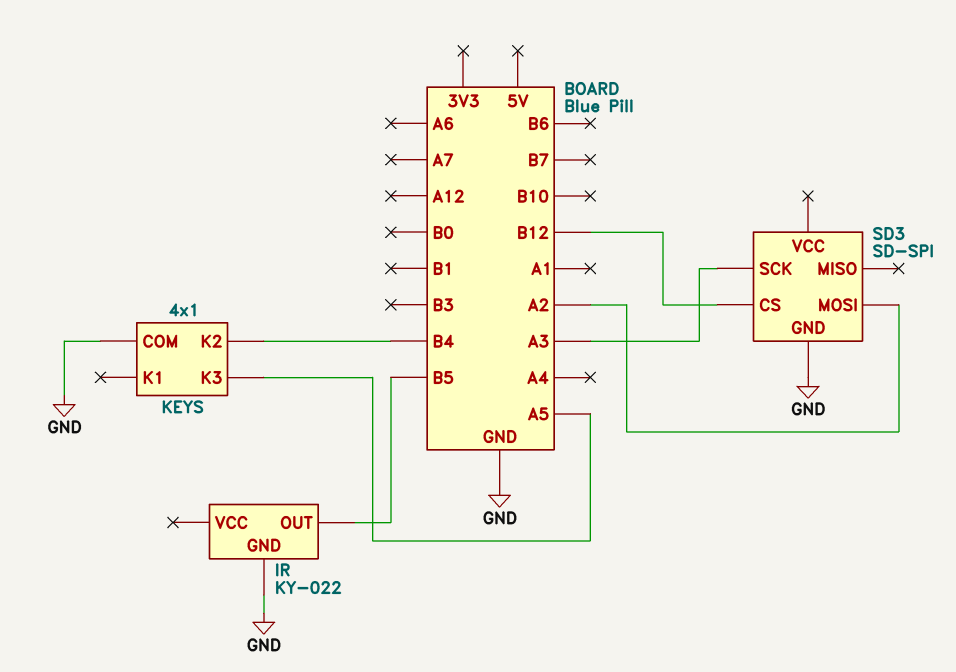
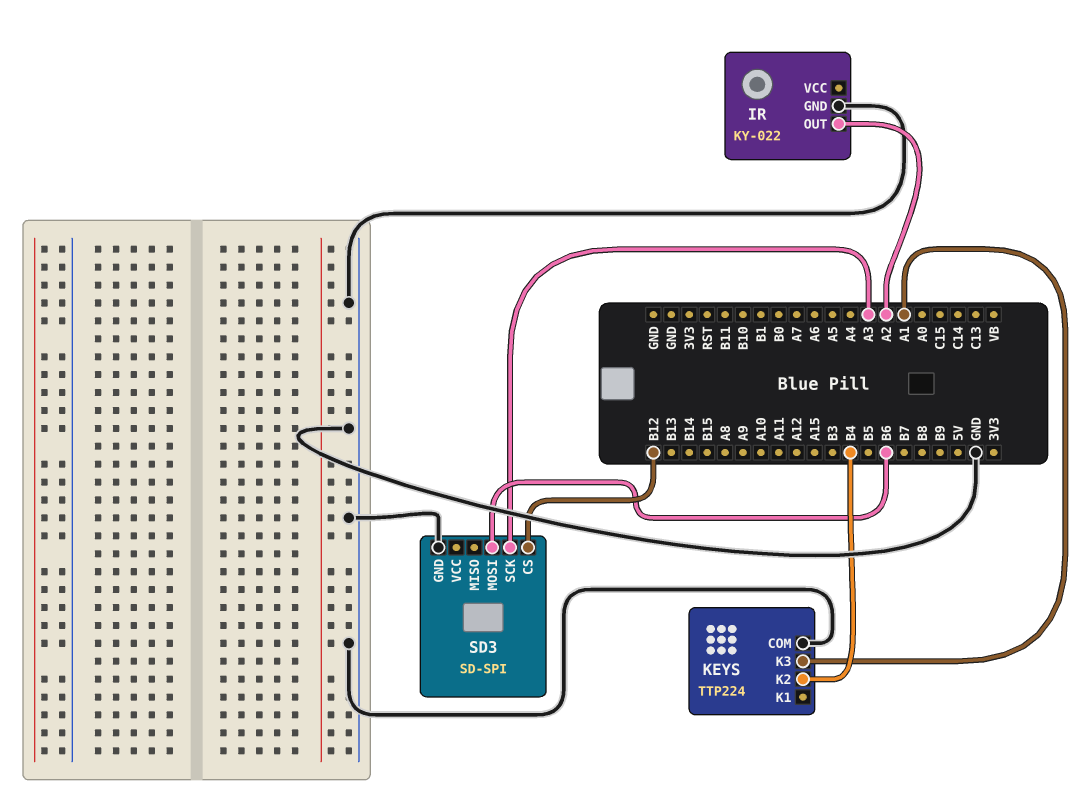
IR pin OUT: B5 -> A2
KEYS: 4x1 -> TTP224
KEYS pin K3: A5 -> A1
SD3 pin MOSI: A2 -> B6

